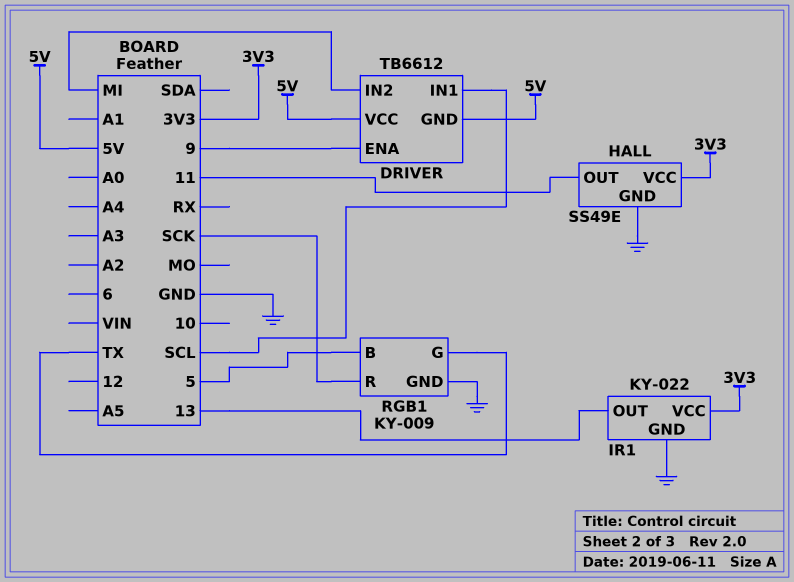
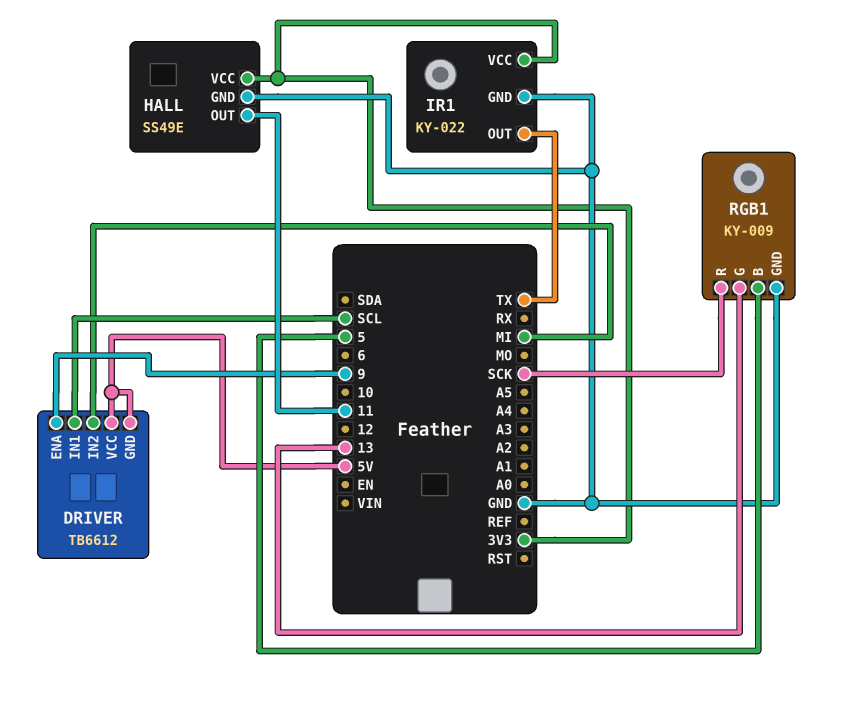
IR1 pin OUT: 13 -> TX
RGB1 pin G: TX -> 13

